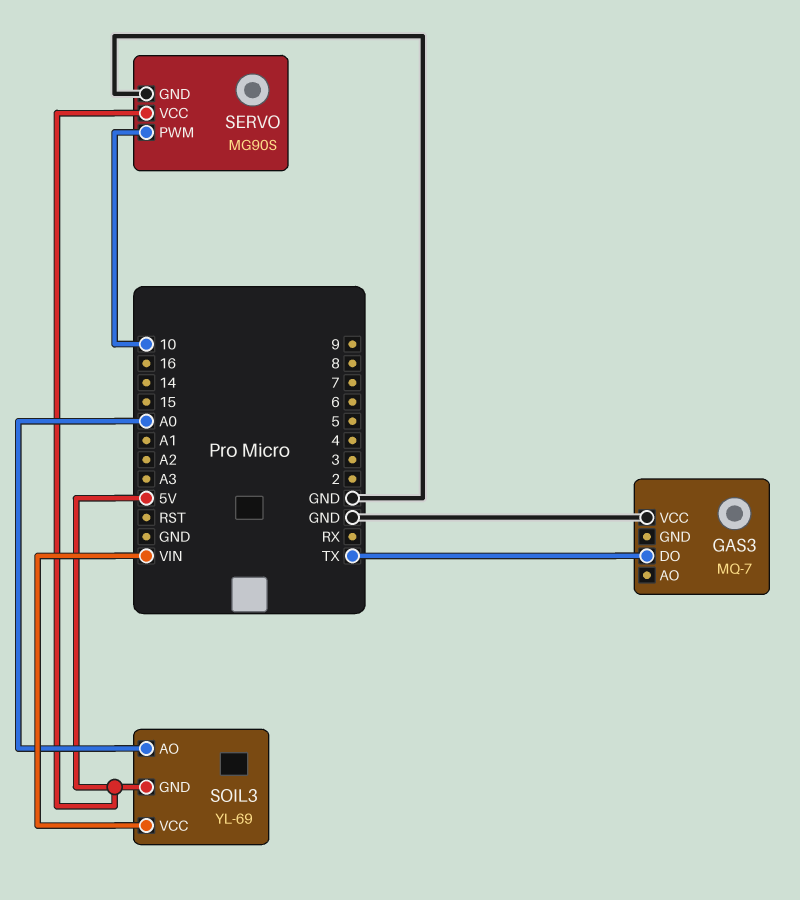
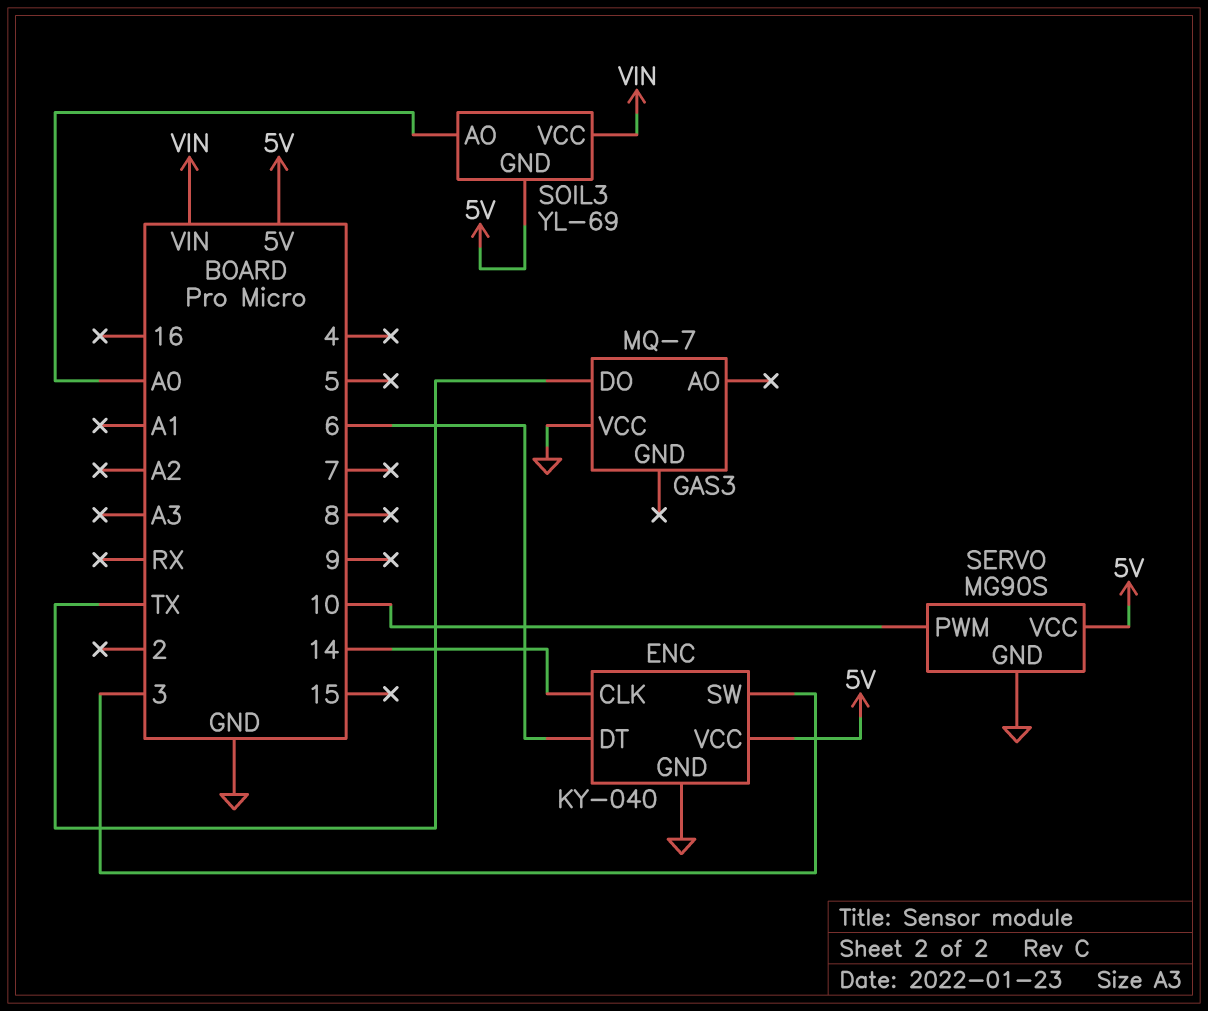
ENC: none -> KY-040
ENC pin CLK: none -> 14
ENC pin DT: none -> 6
ENC pin GND: none -> GND
ENC pin SW: none -> 3
ENC pin VCC: none -> 5V

